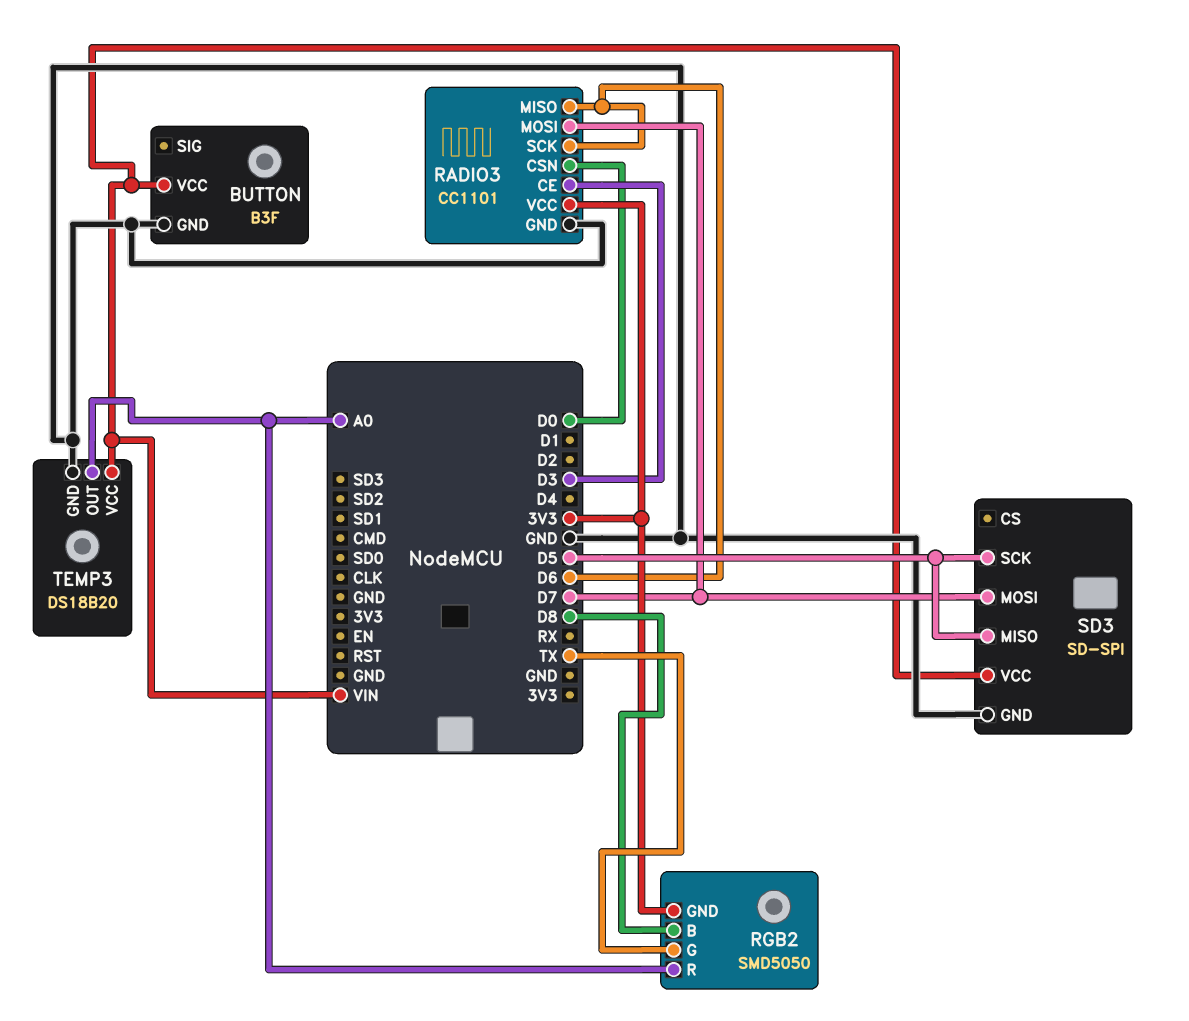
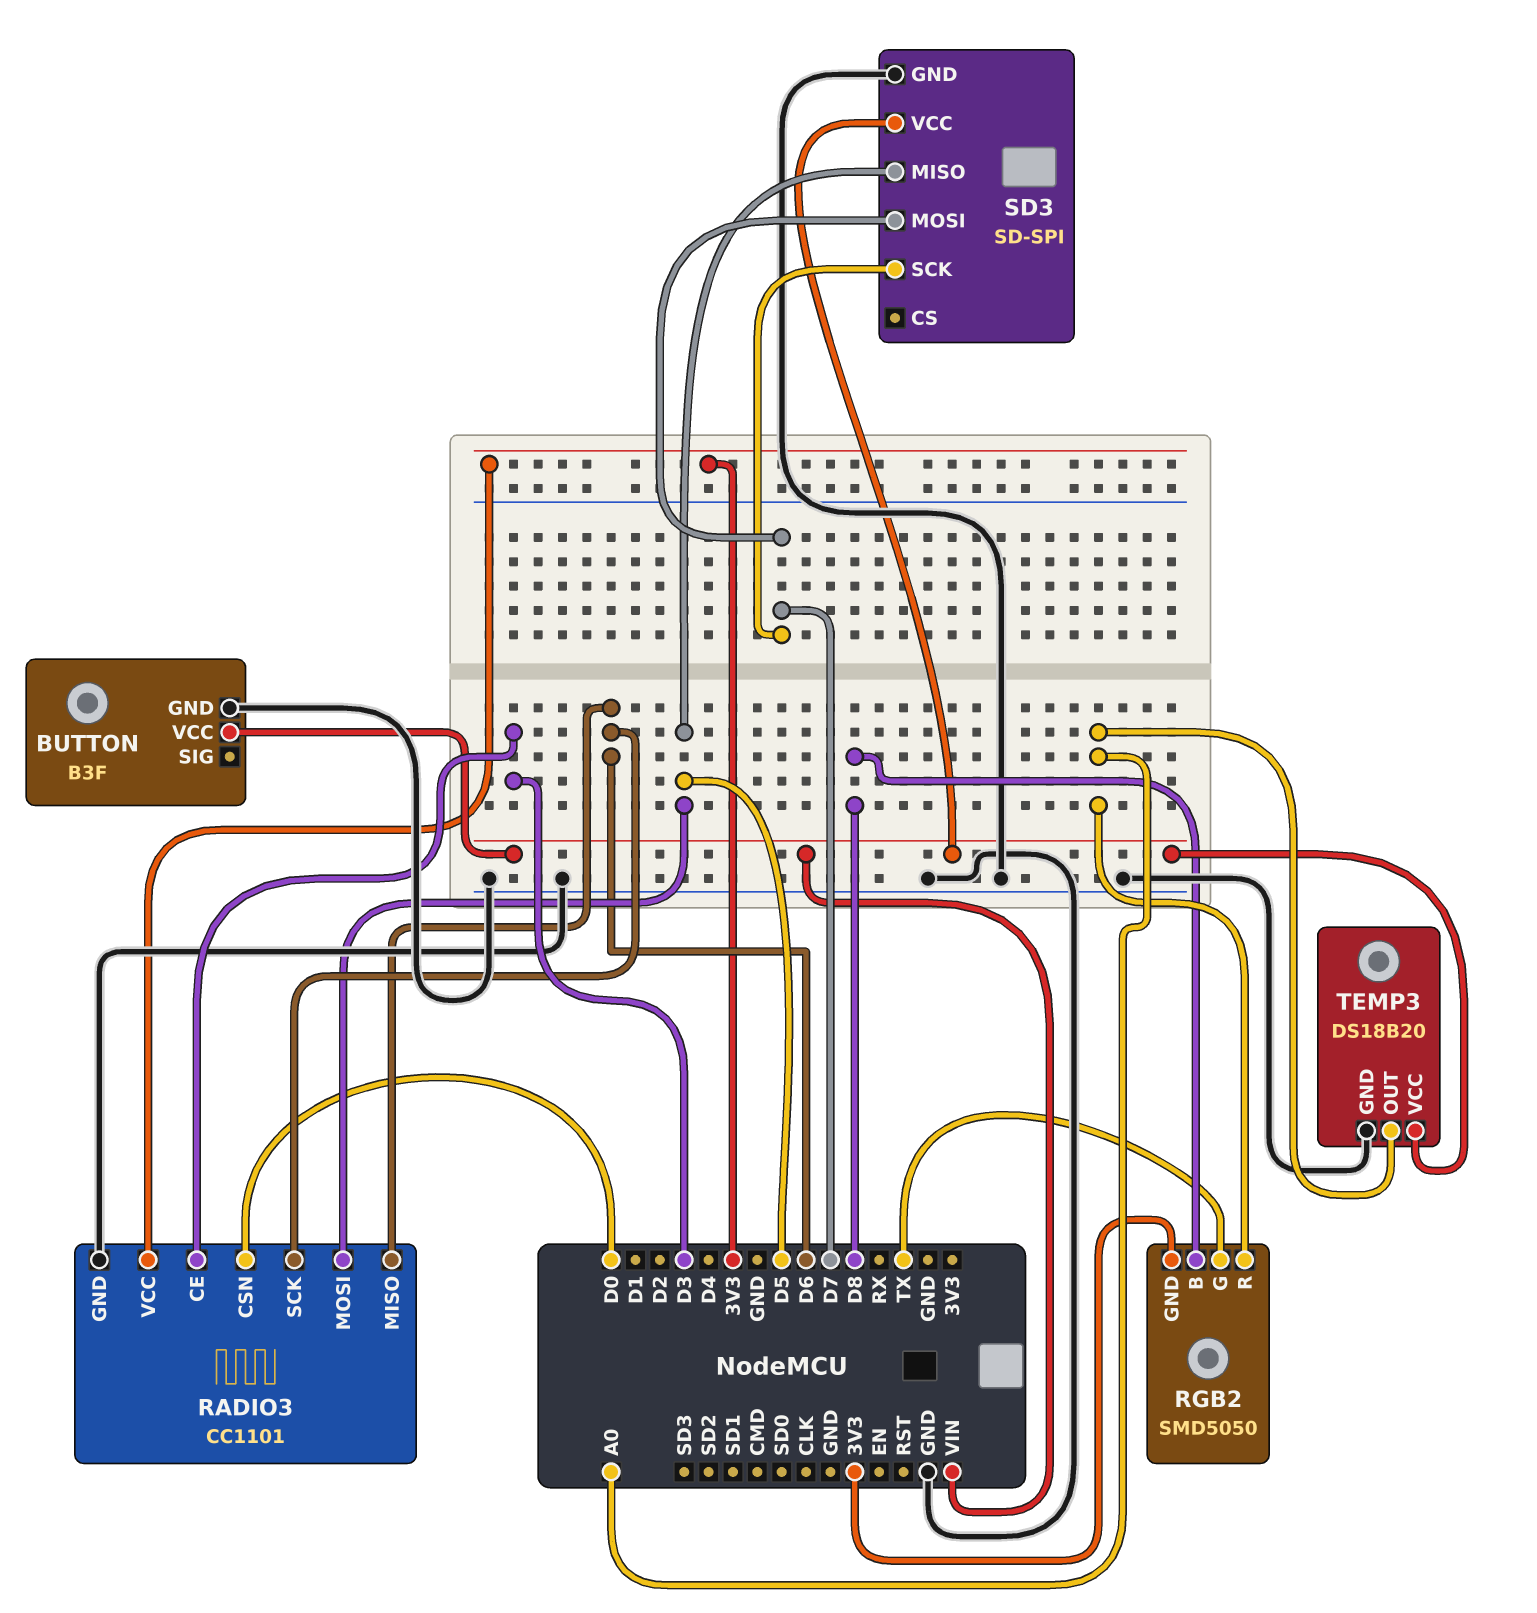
RADIO3 pin MOSI: D7 -> D5
SD3 pin SCK: D5 -> D7

